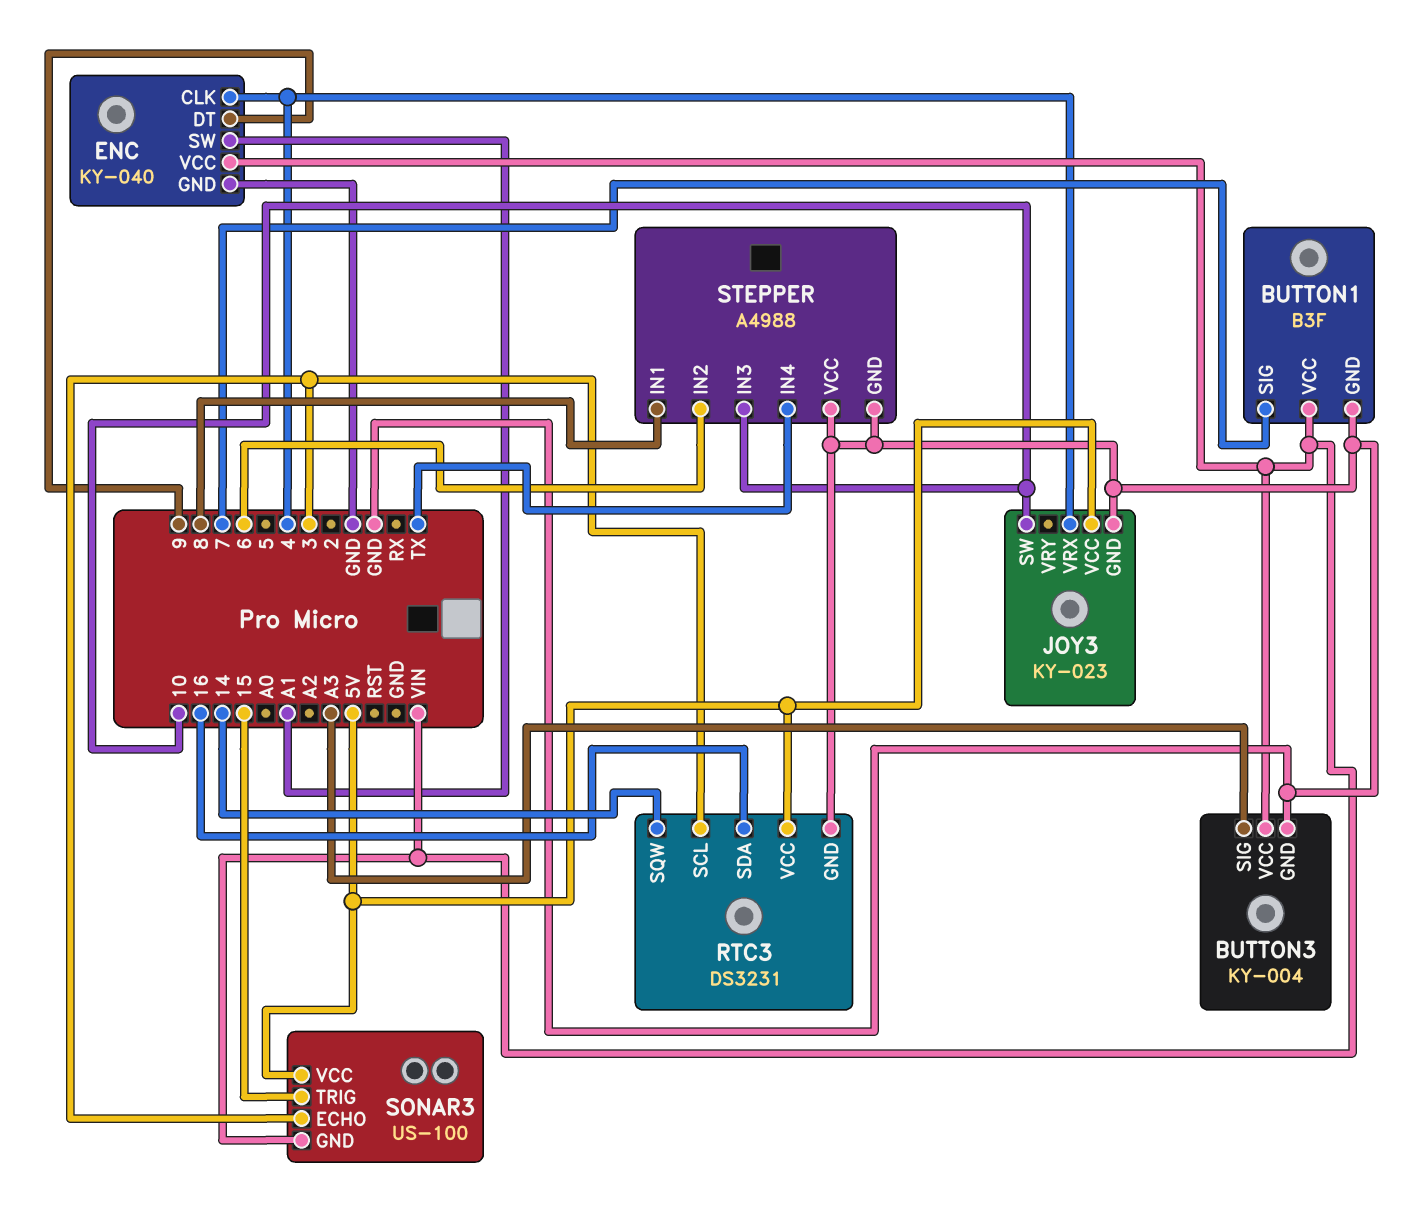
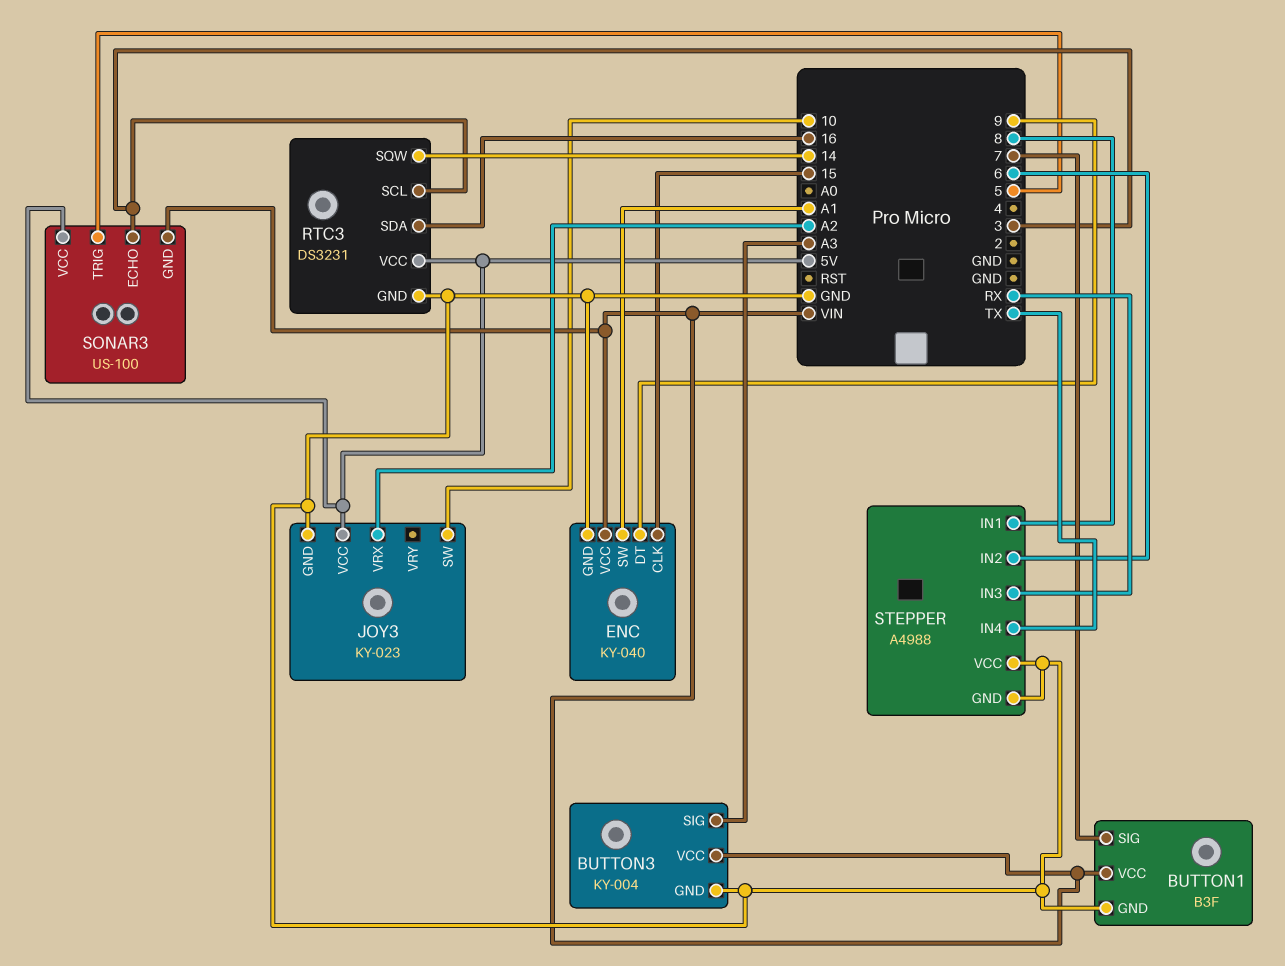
ENC pin CLK: 4 -> 15
JOY3 pin VRX: 4 -> A2
SONAR3 pin TRIG: 15 -> 5
STEPPER pin IN3: 10 -> RX

